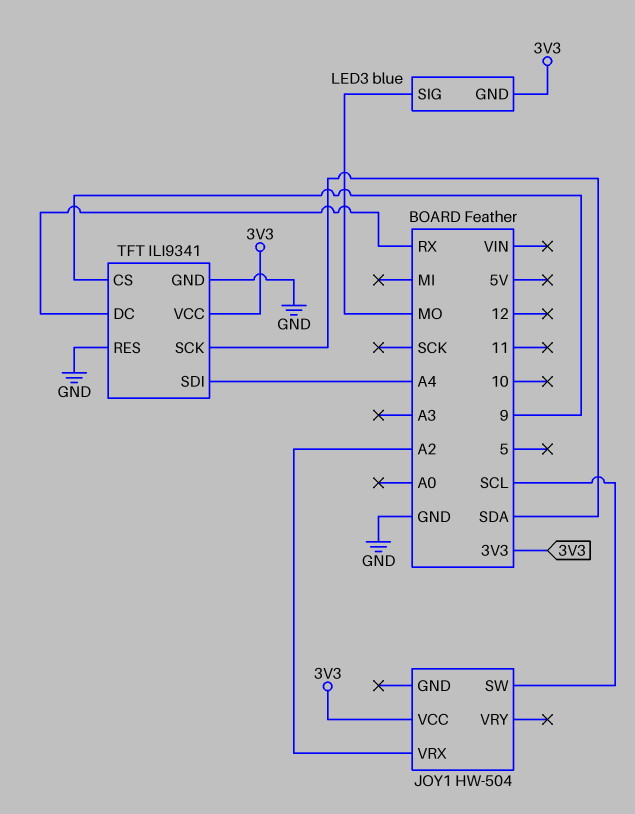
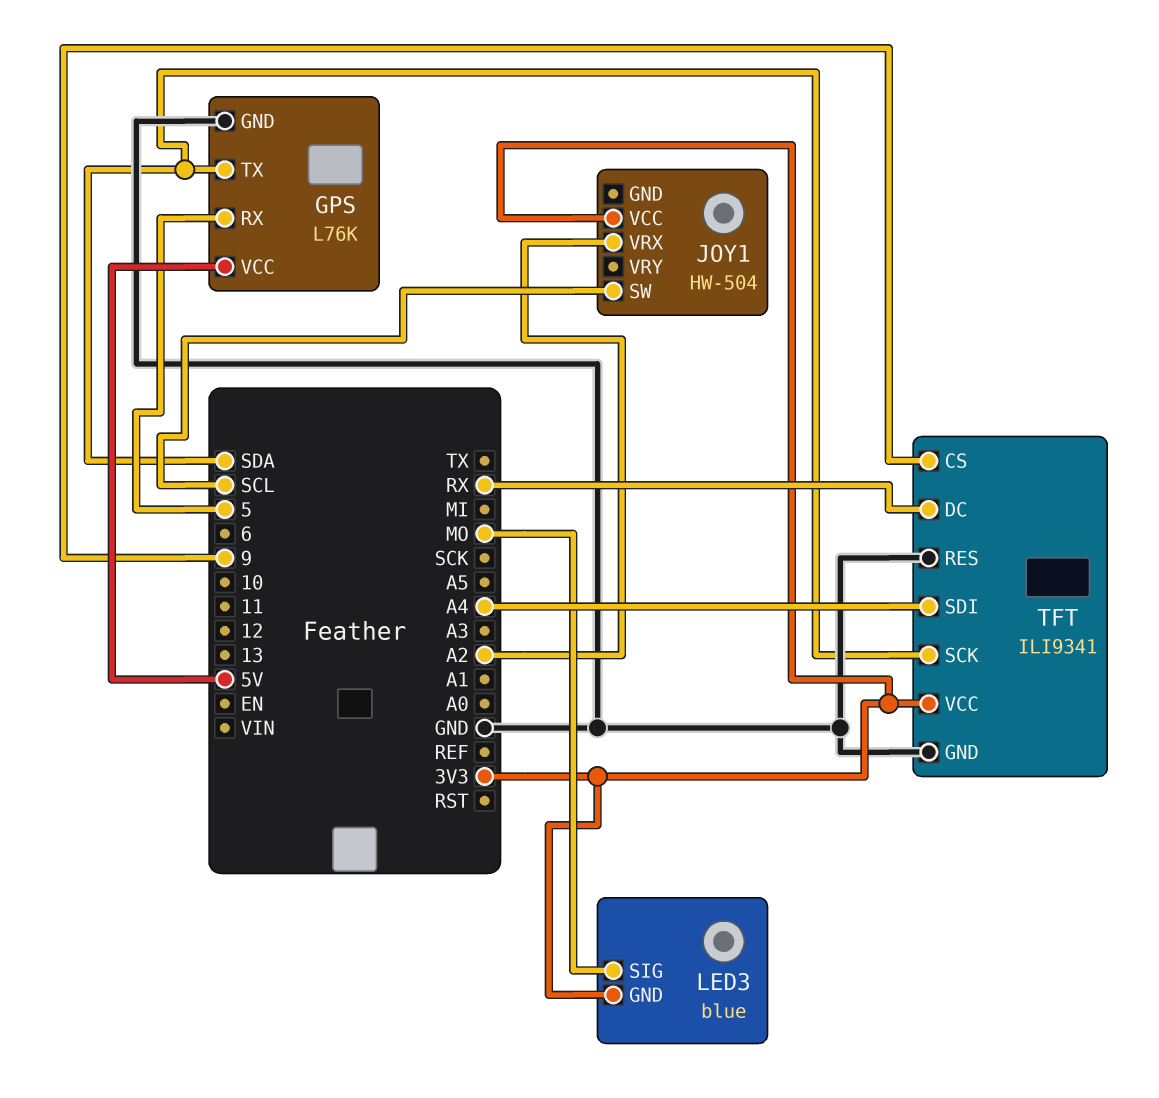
GPS: none -> L76K
GPS pin GND: none -> GND
GPS pin RX: none -> 5
GPS pin TX: none -> SDA
GPS pin VCC: none -> 5V

